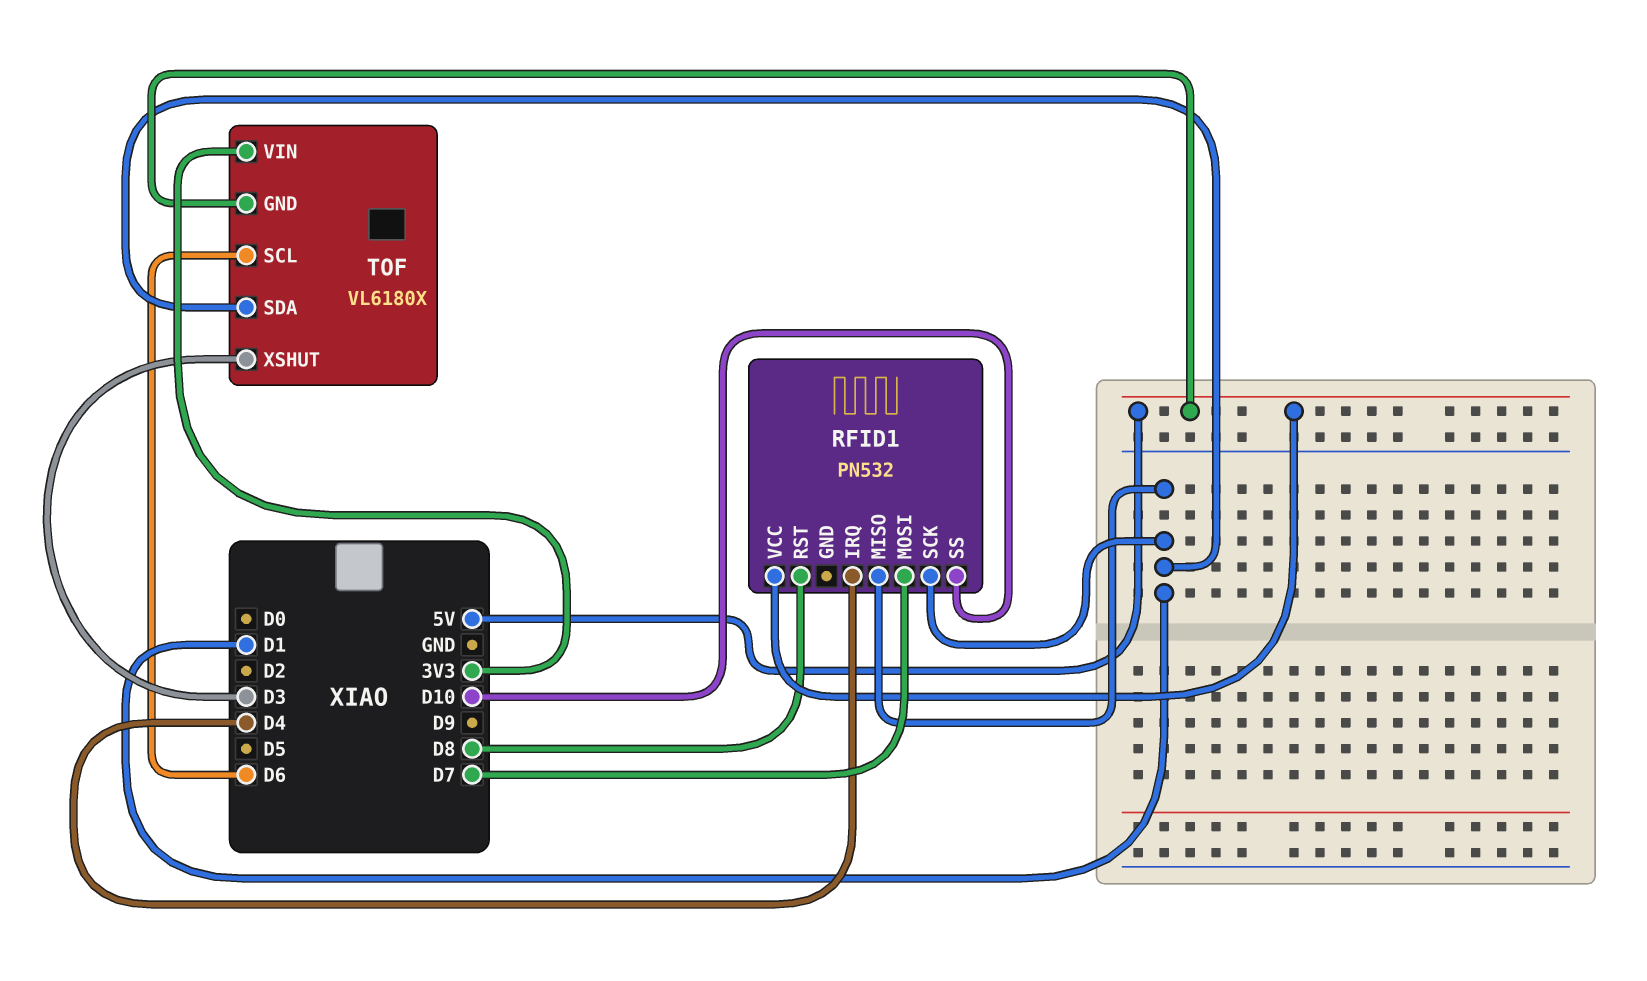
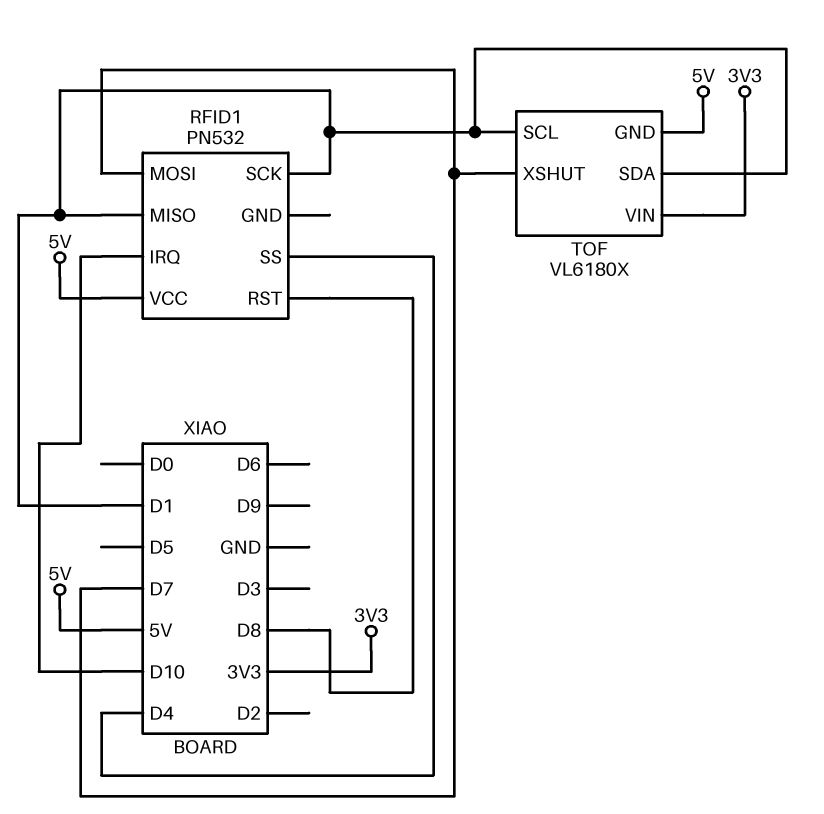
RFID1 pin IRQ: D4 -> D10
RFID1 pin SS: D10 -> D4
TOF pin SCL: D6 -> D1
TOF pin XSHUT: D3 -> D7

